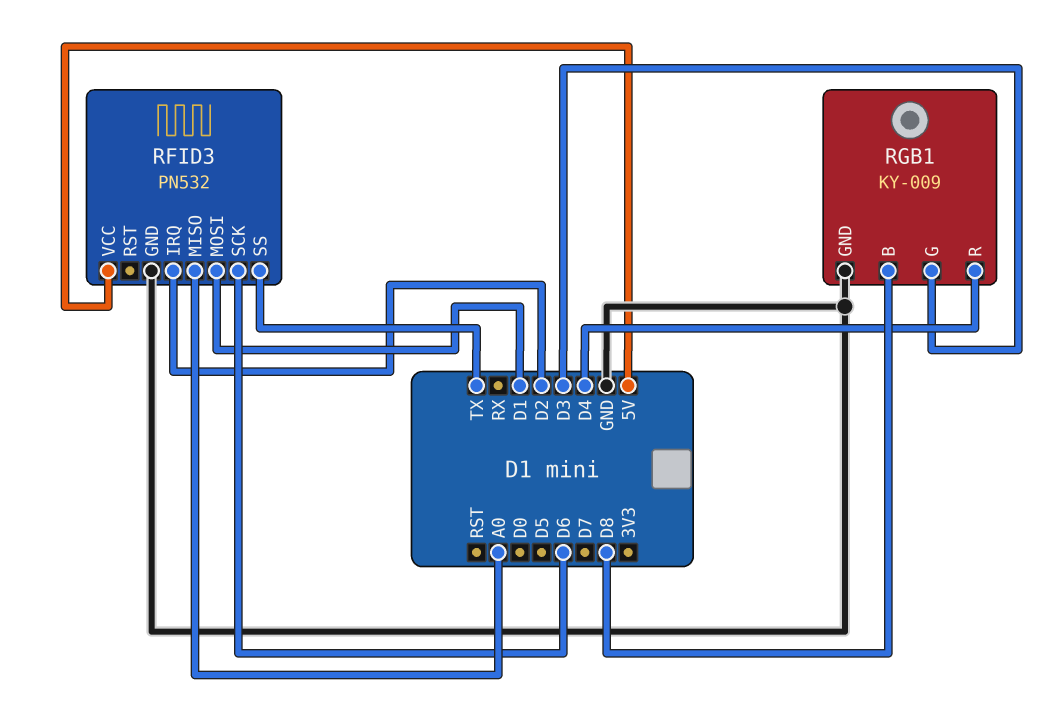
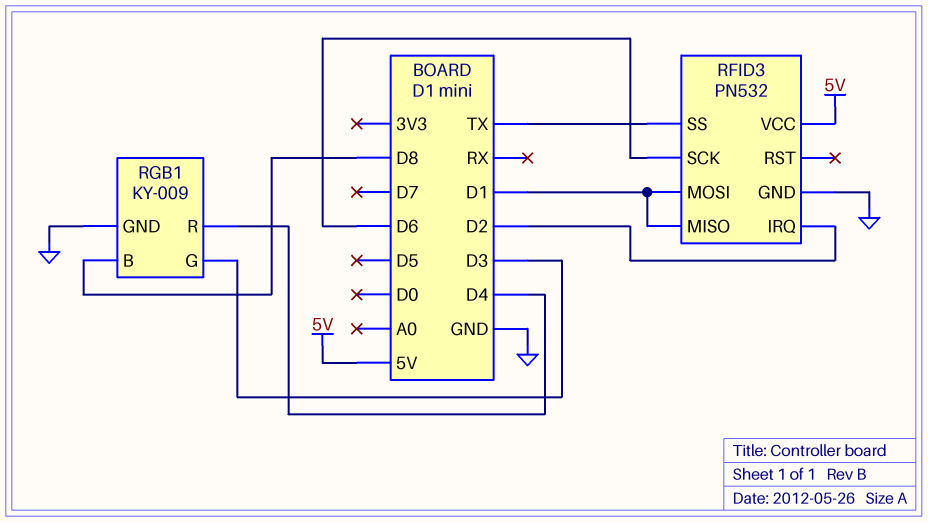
RFID3 pin MISO: A0 -> D1

